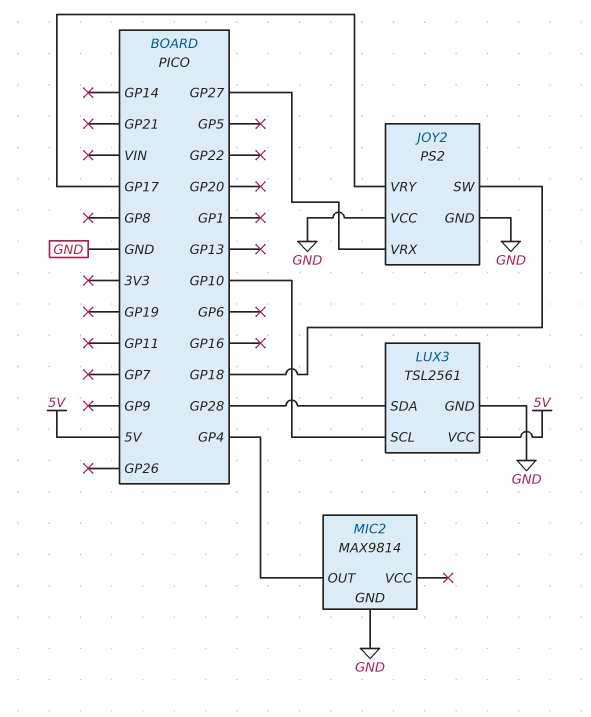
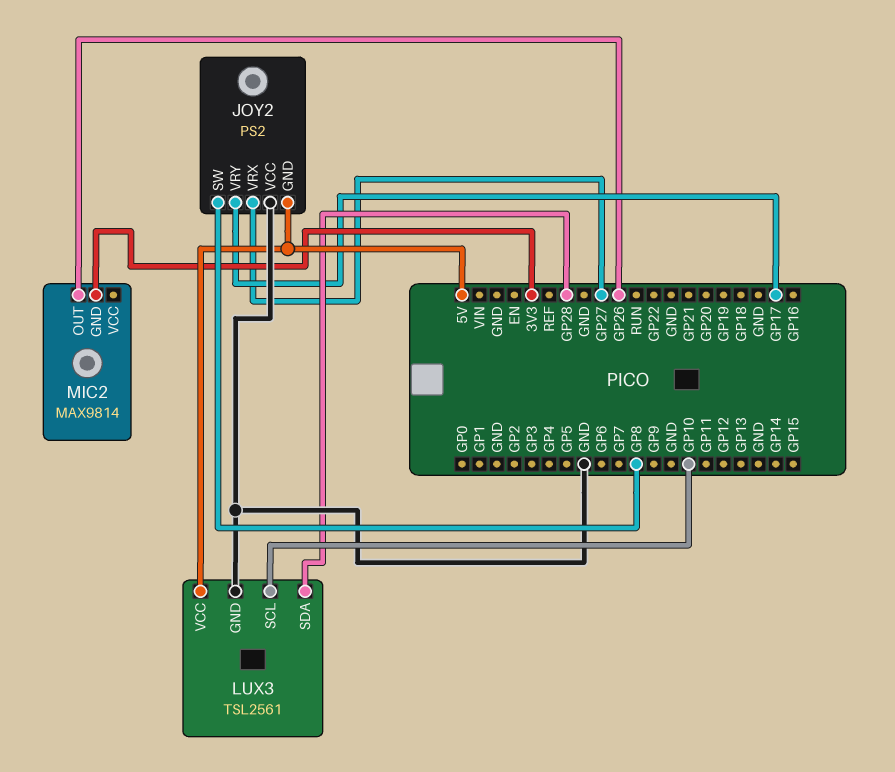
JOY2 pin GND: GND -> 5V
JOY2 pin SW: GP18 -> GP8
MIC2 pin GND: GND -> 3V3
MIC2 pin OUT: GP4 -> GP26

